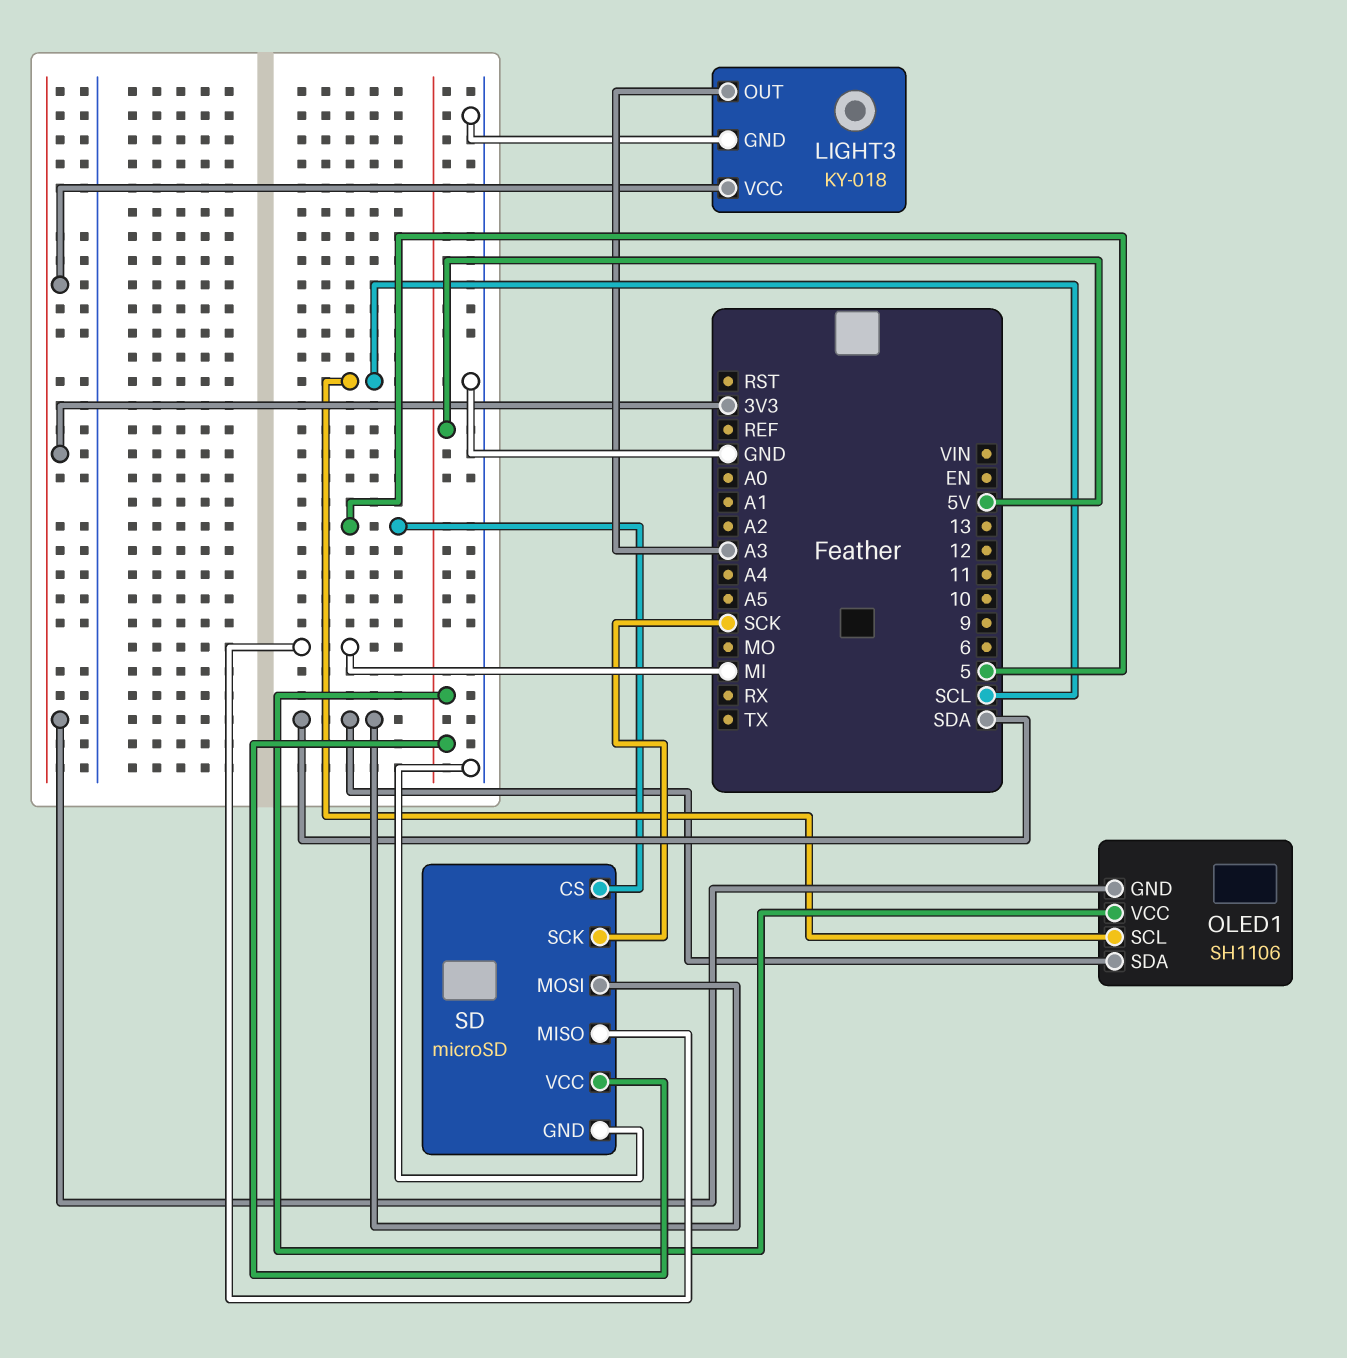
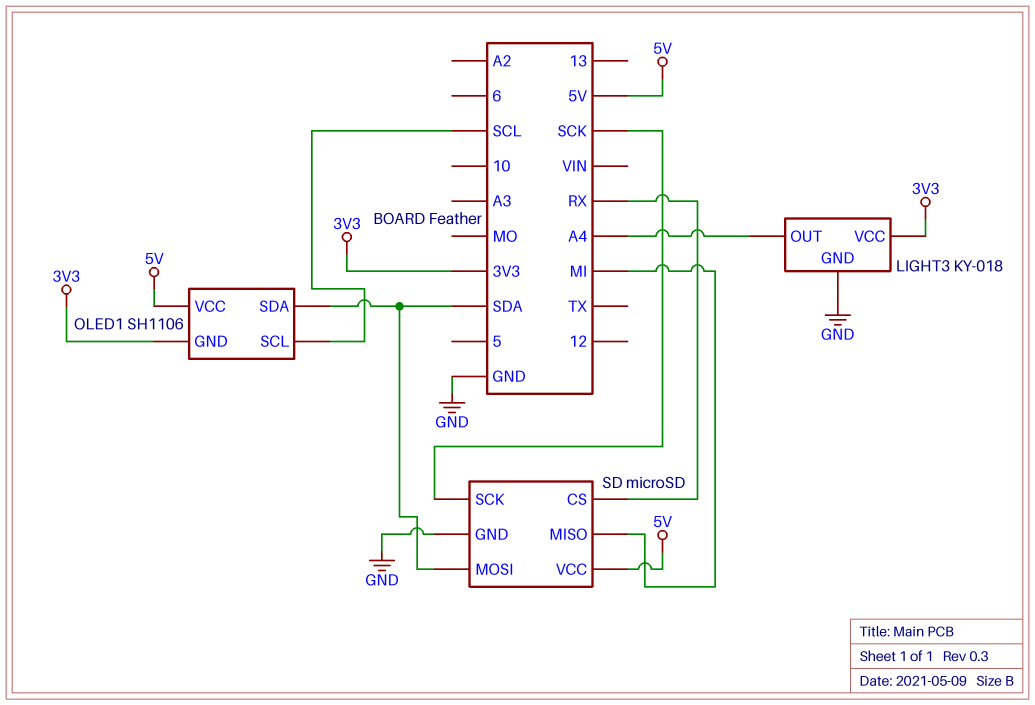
LIGHT3 pin OUT: A3 -> A4
SD pin CS: 5 -> RX

